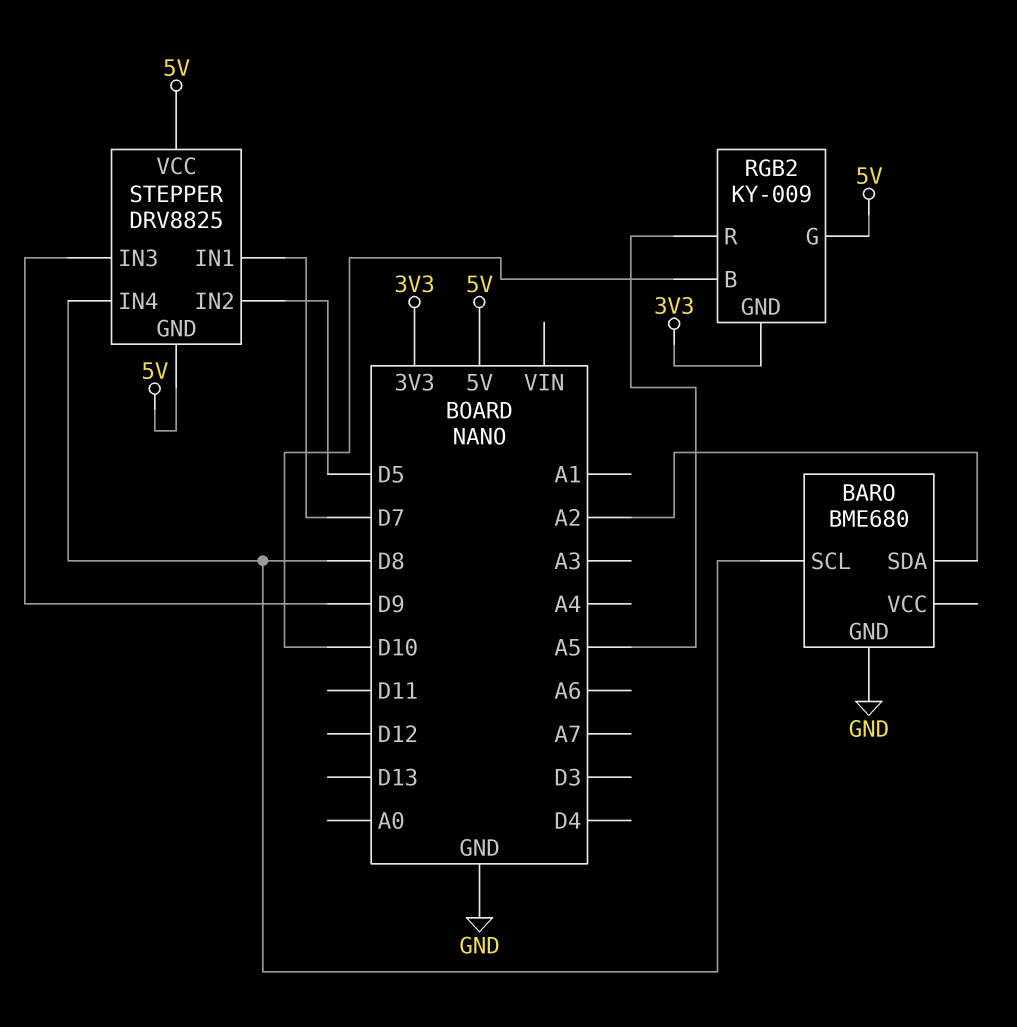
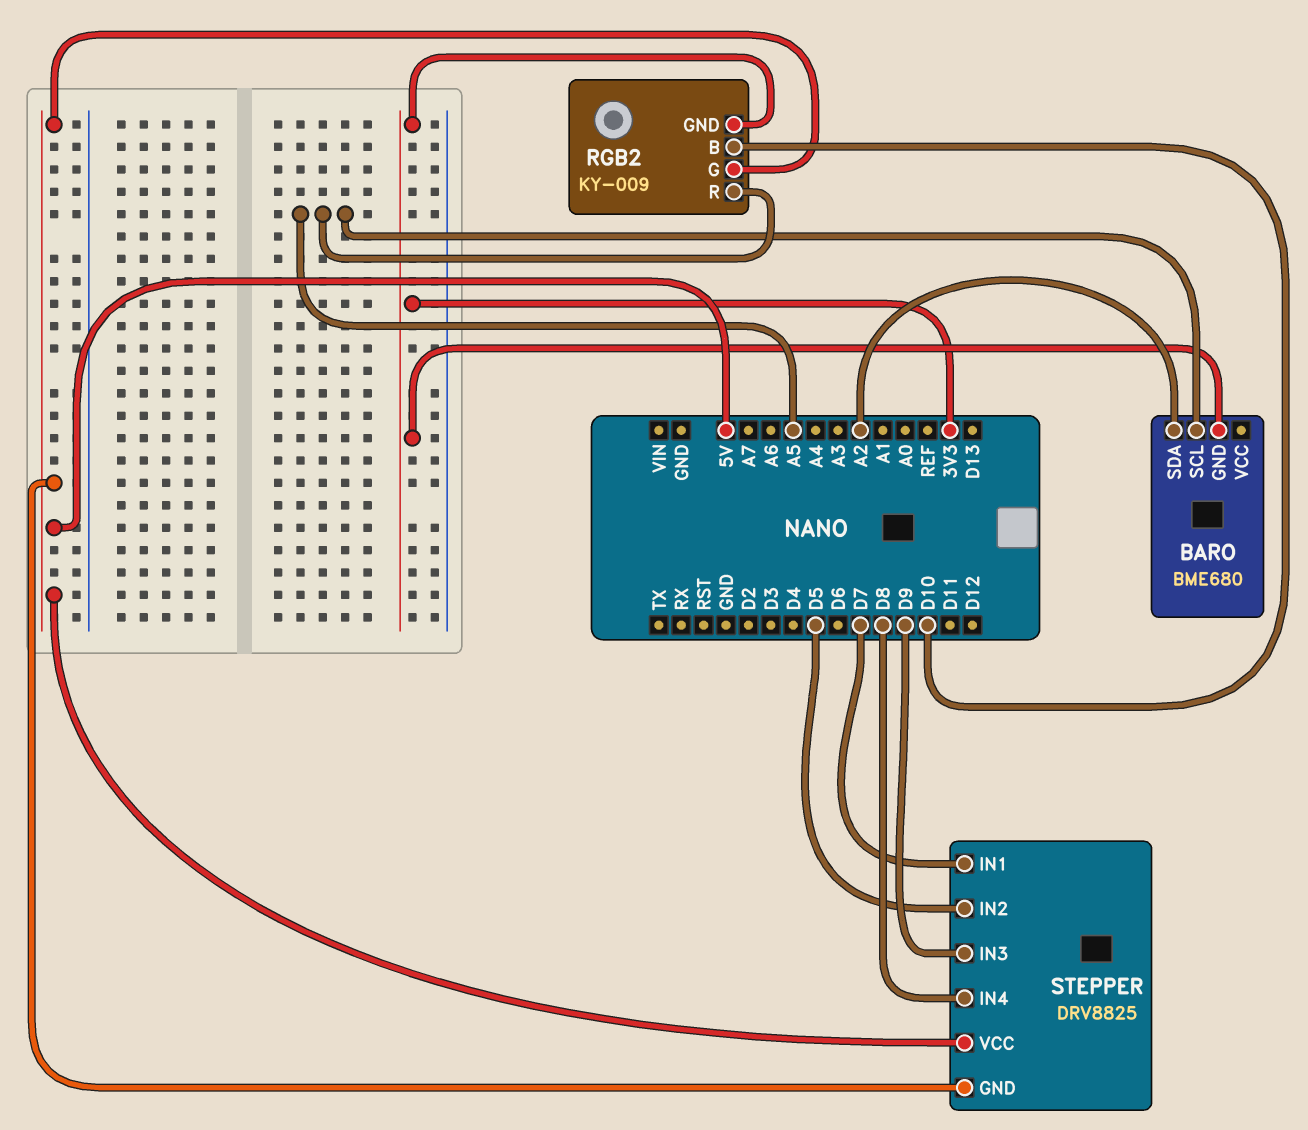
BARO pin GND: GND -> 3V3
BARO pin SCL: D8 -> A5

